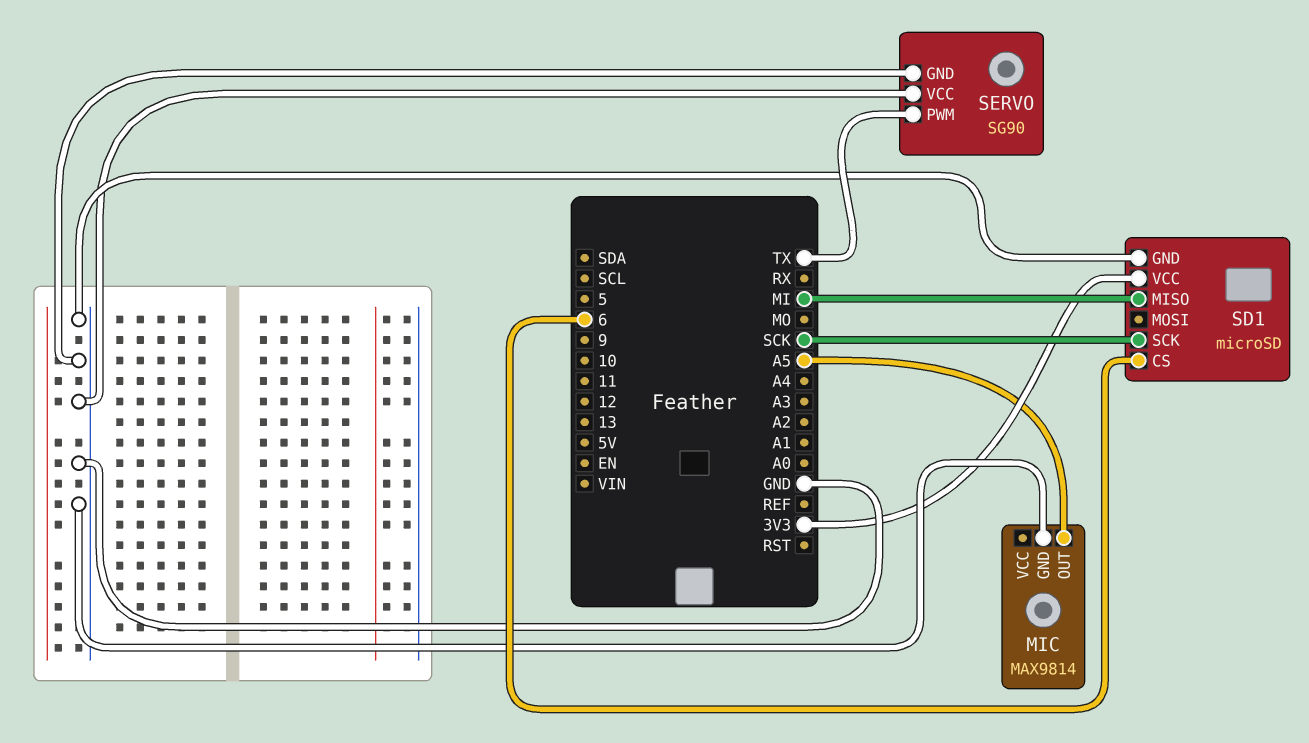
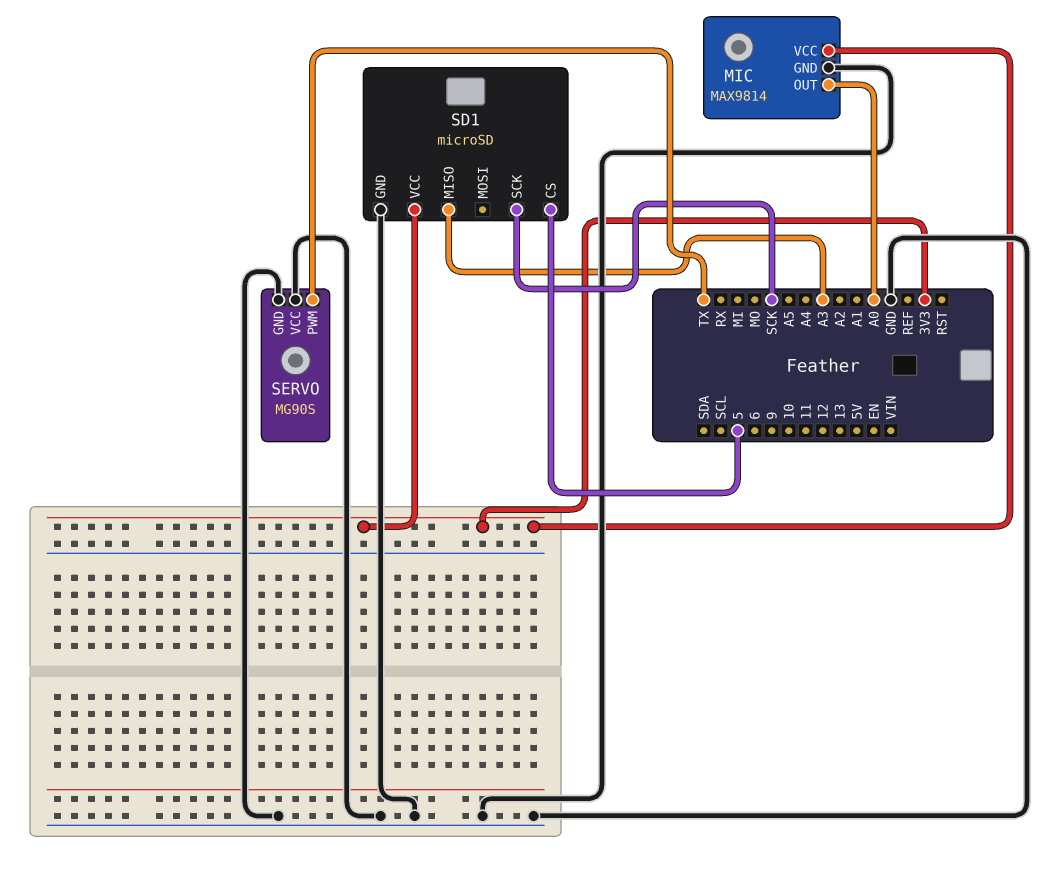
MIC pin OUT: A5 -> A0
MIC pin VCC: none -> 3V3
SD1 pin CS: 6 -> 5
SD1 pin MISO: MI -> A3
SERVO: SG90 -> MG90S

